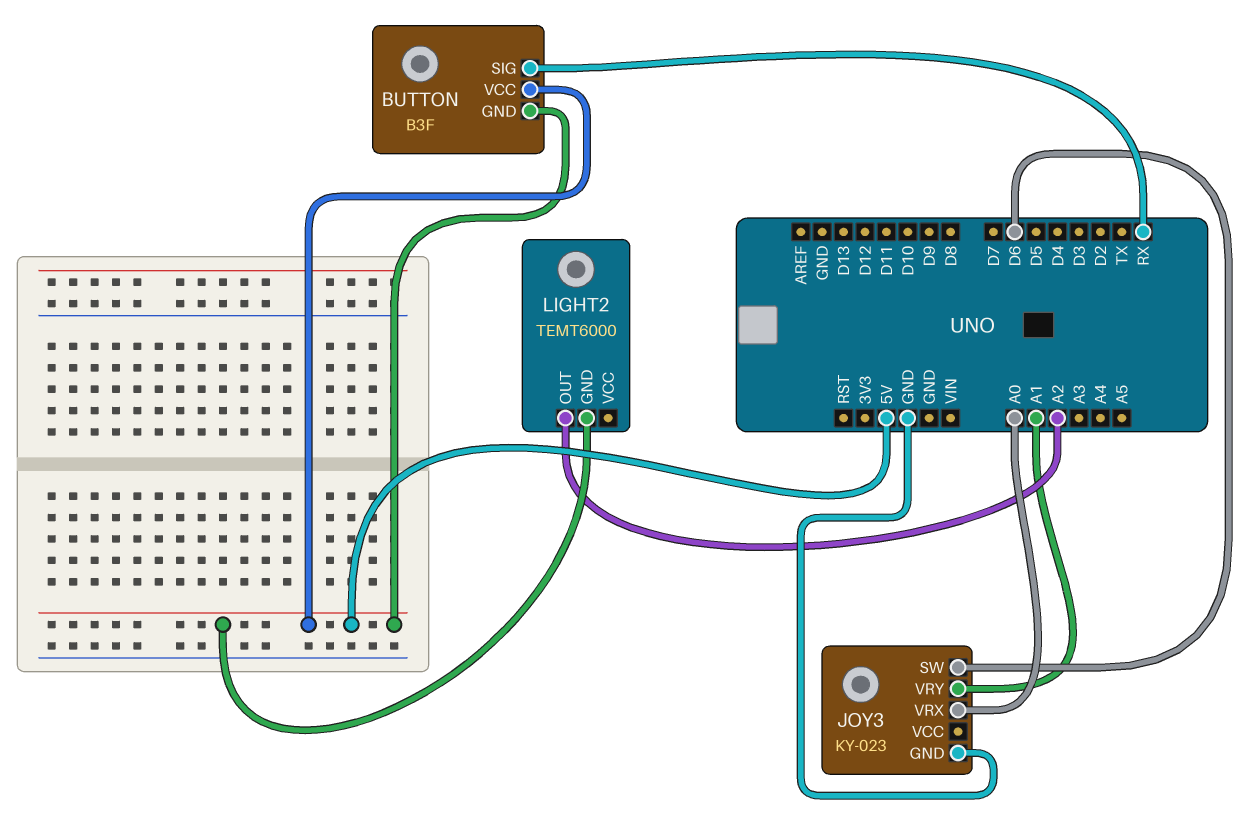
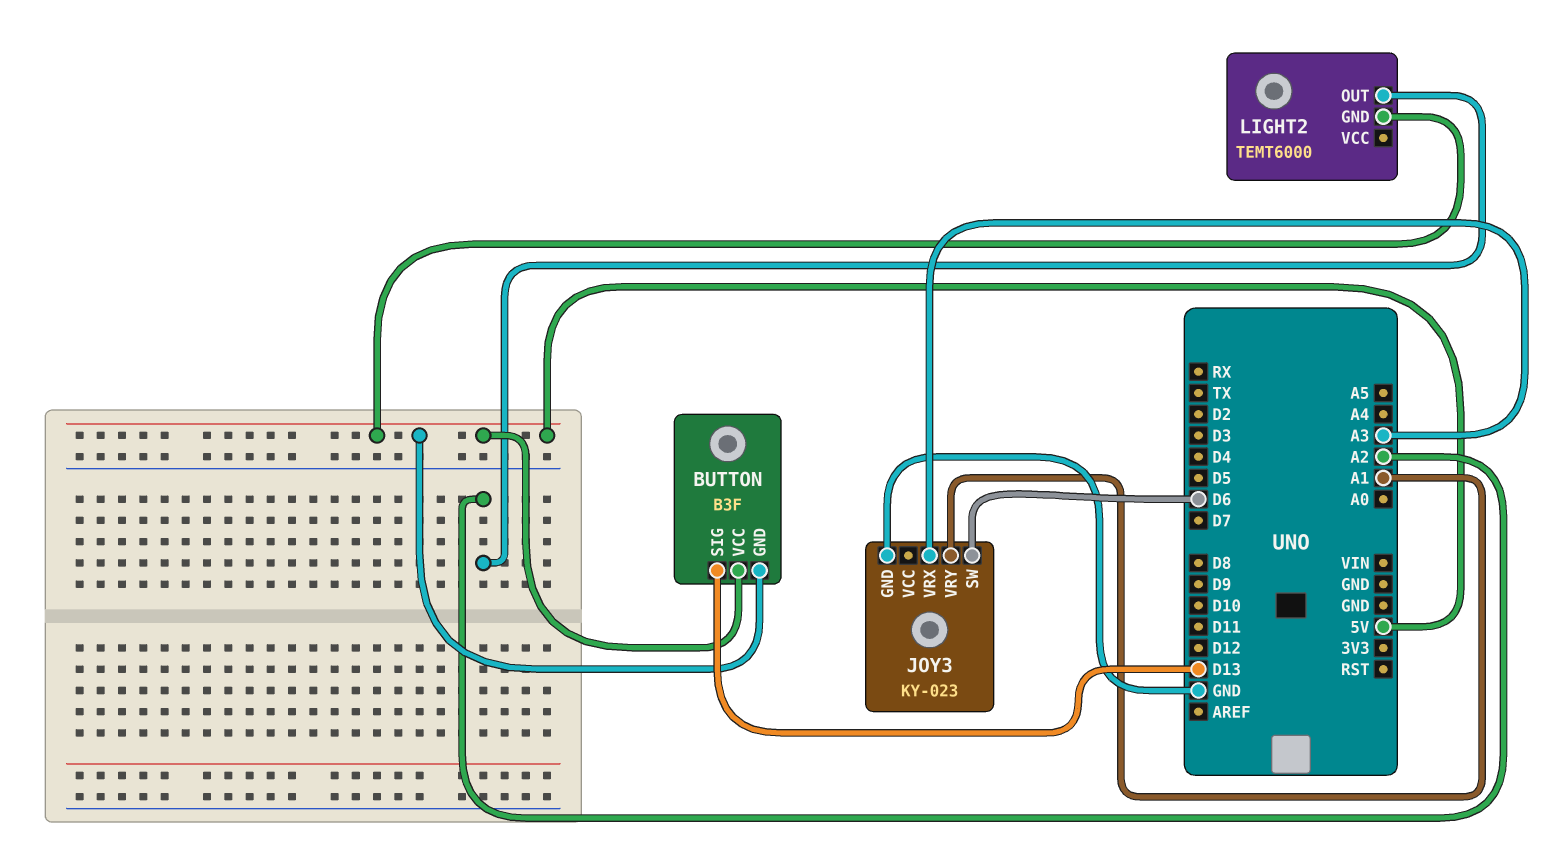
BUTTON pin SIG: RX -> D13
JOY3 pin VRX: A0 -> A3

